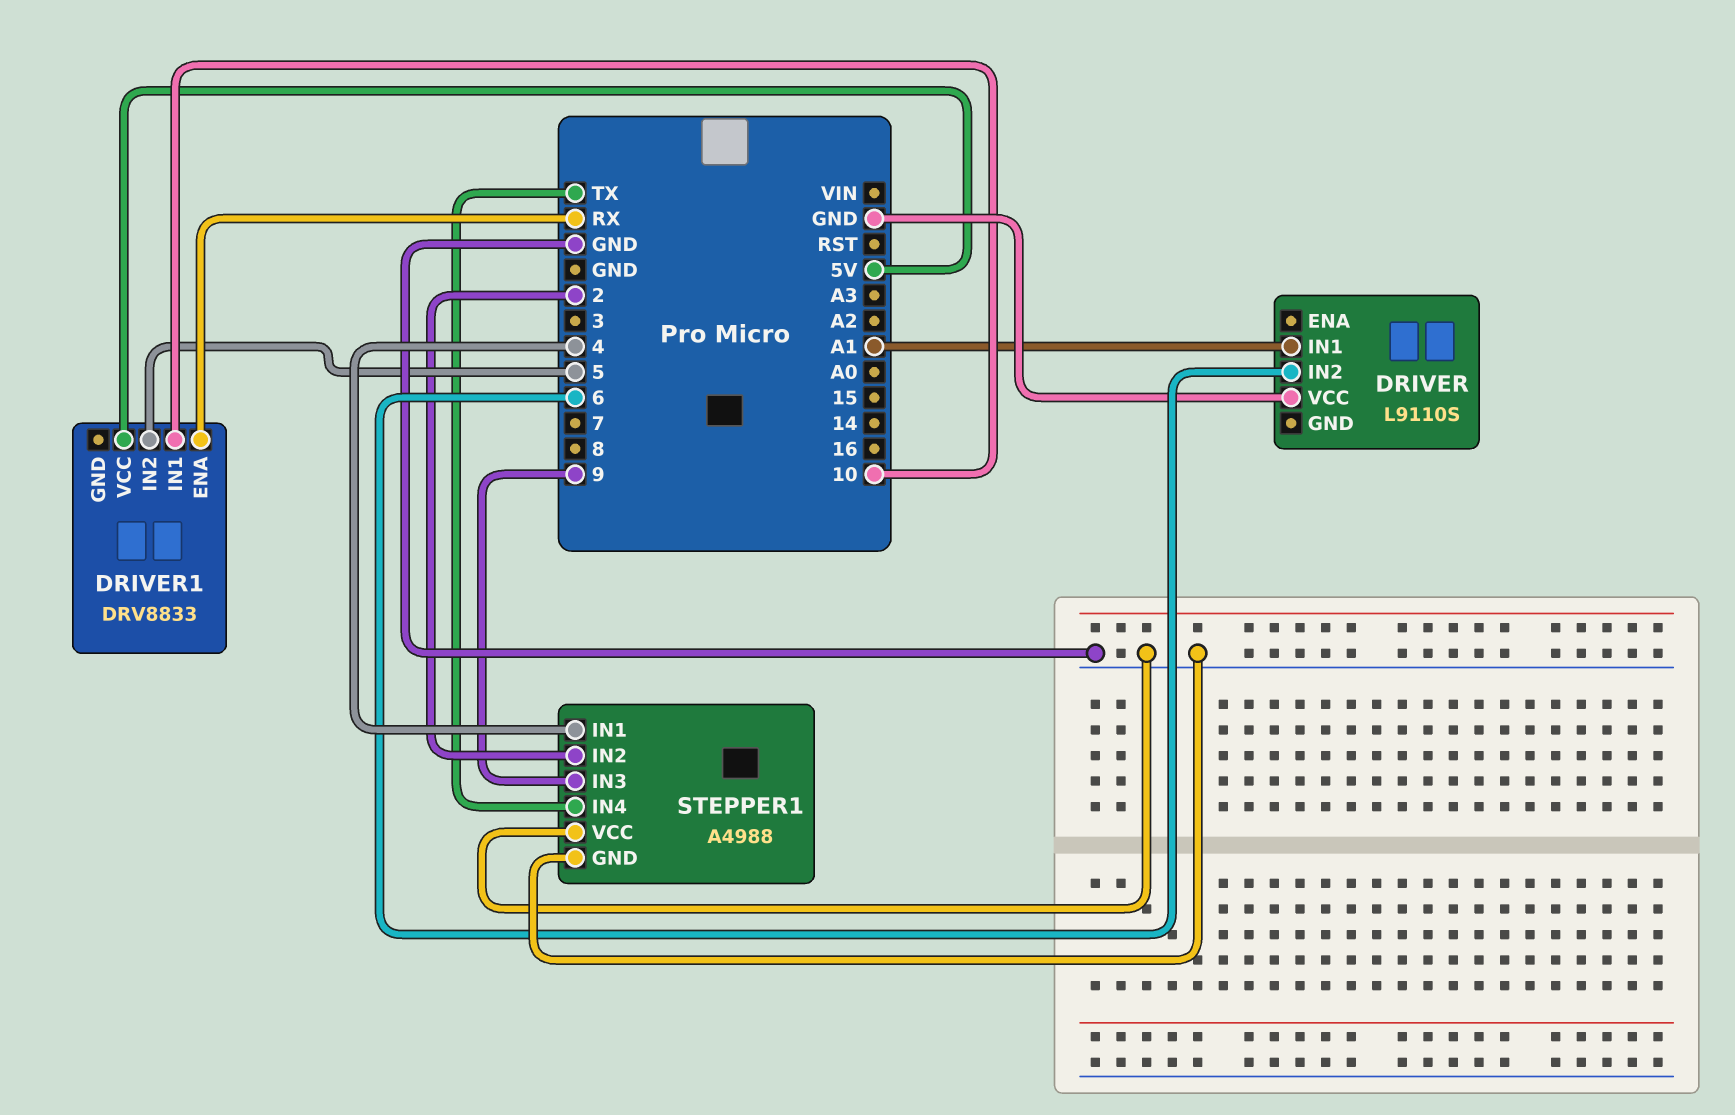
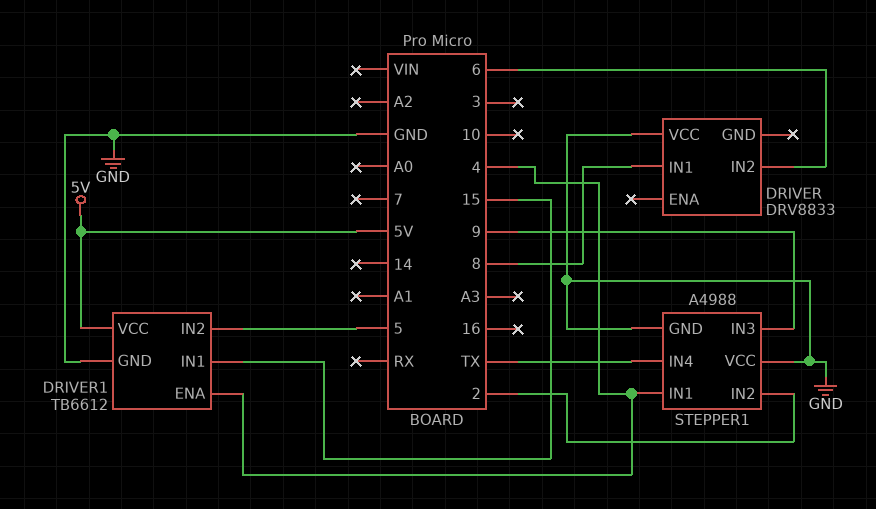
DRIVER: L9110S -> DRV8833
DRIVER pin IN1: A1 -> 8
DRIVER1: DRV8833 -> TB6612
DRIVER1 pin ENA: RX -> 4
DRIVER1 pin GND: none -> GND
DRIVER1 pin IN1: 10 -> 15

